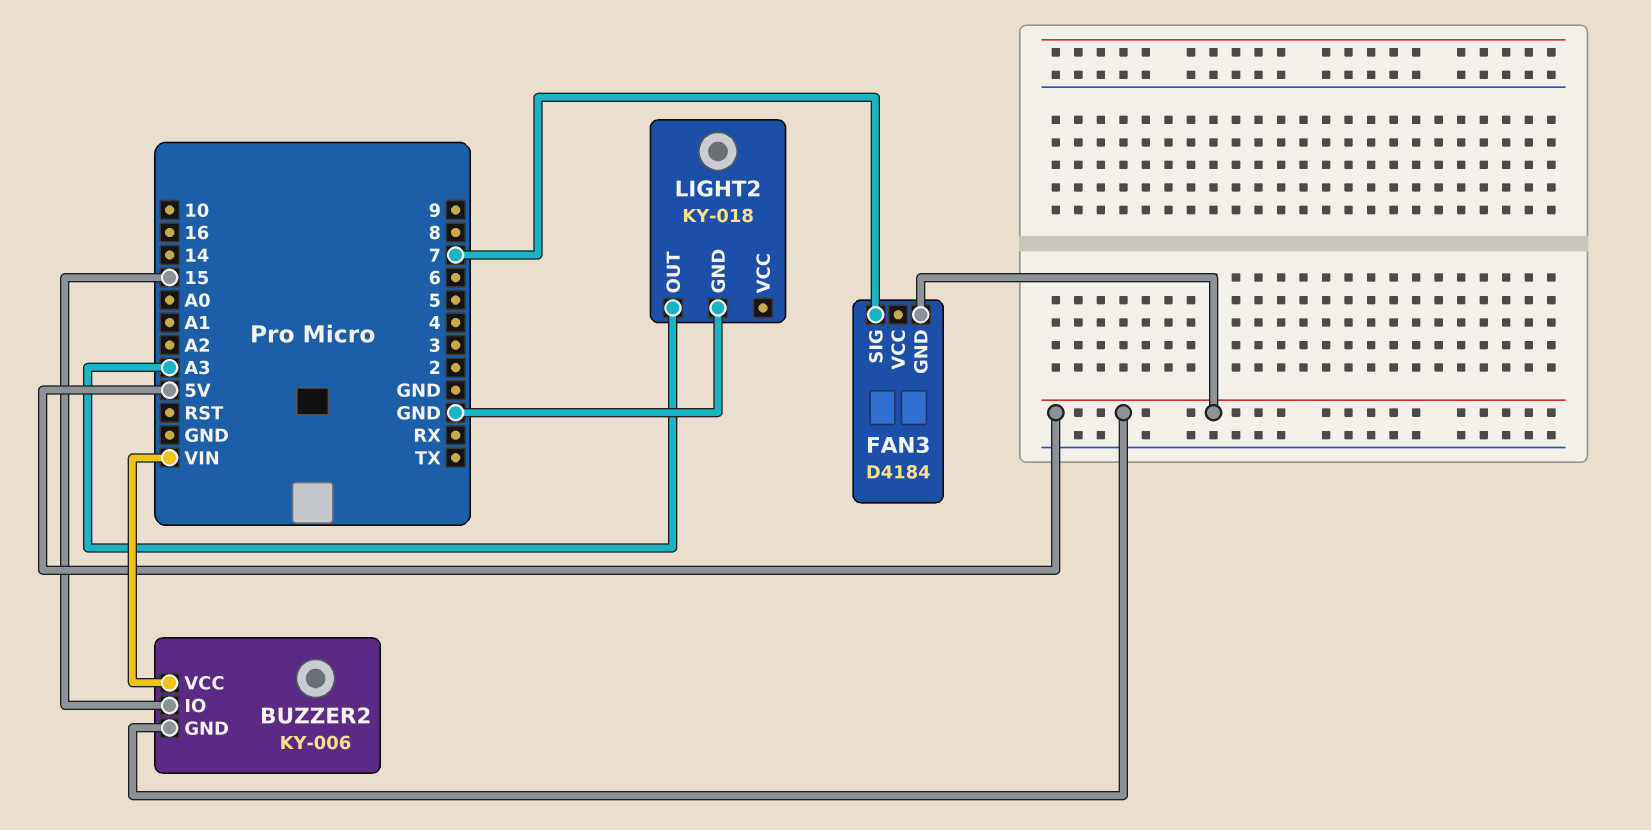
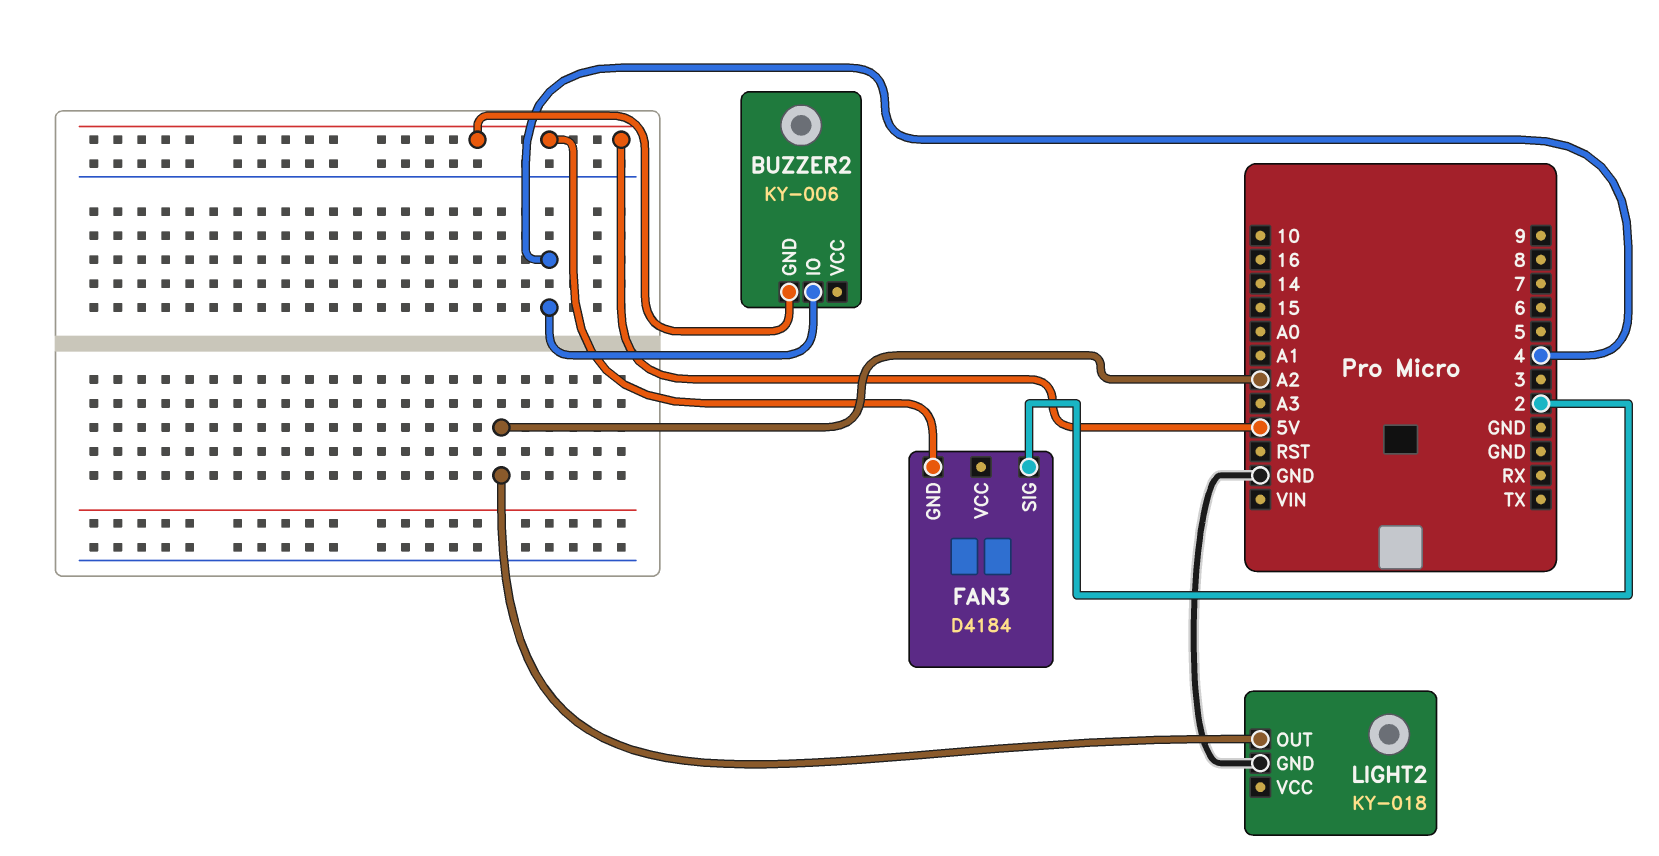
BUZZER2 pin IO: 15 -> 4
BUZZER2 pin VCC: VIN -> none
FAN3 pin SIG: 7 -> 2
LIGHT2 pin OUT: A3 -> A2

